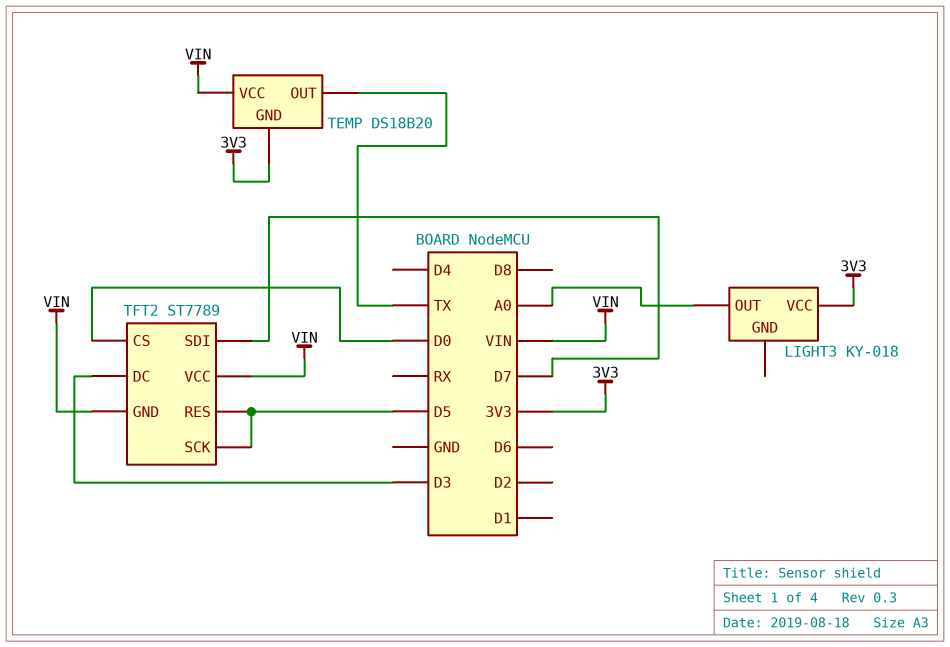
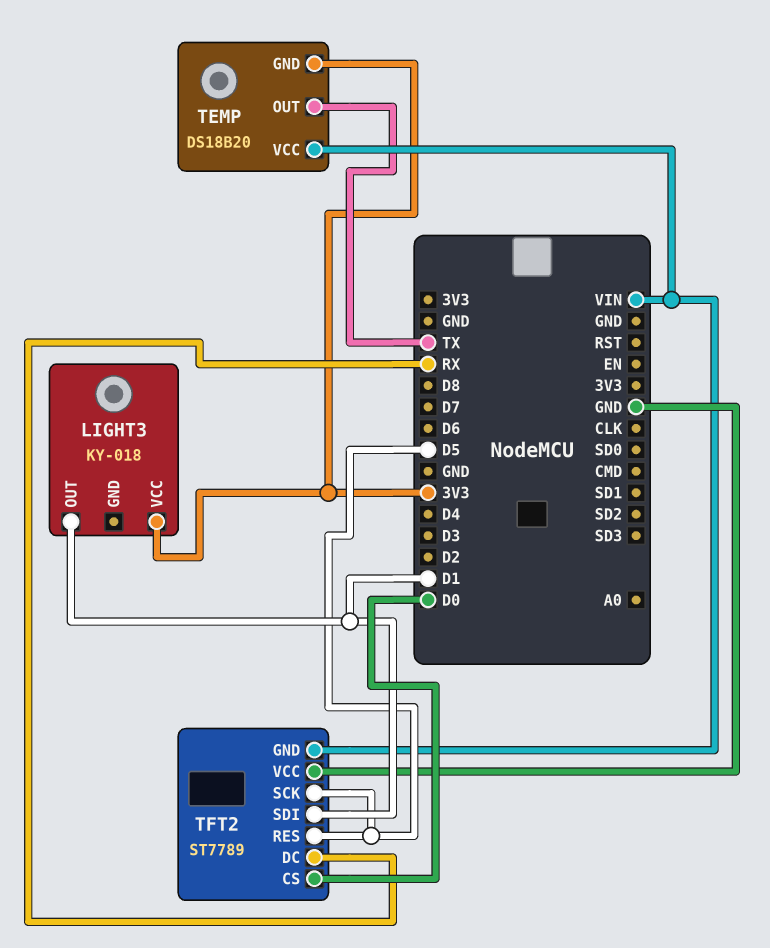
LIGHT3 pin OUT: A0 -> D1
TFT2 pin DC: D3 -> RX
TFT2 pin SDI: D7 -> D1
TFT2 pin VCC: VIN -> GND

